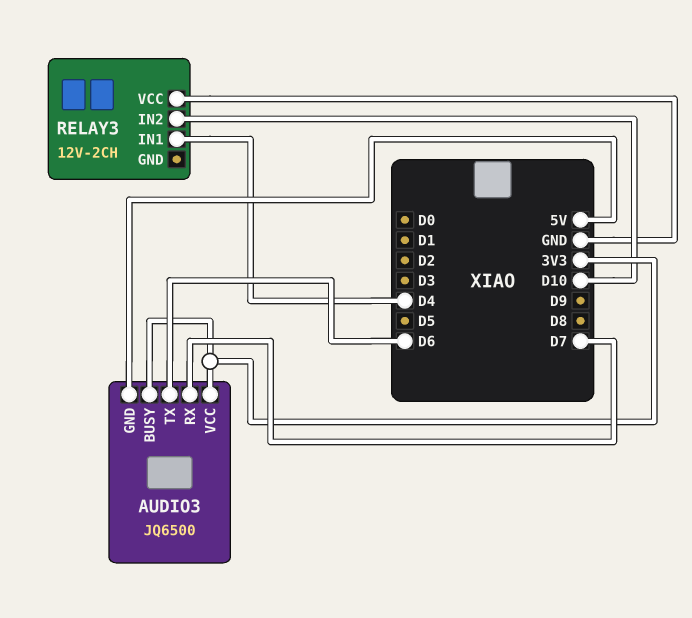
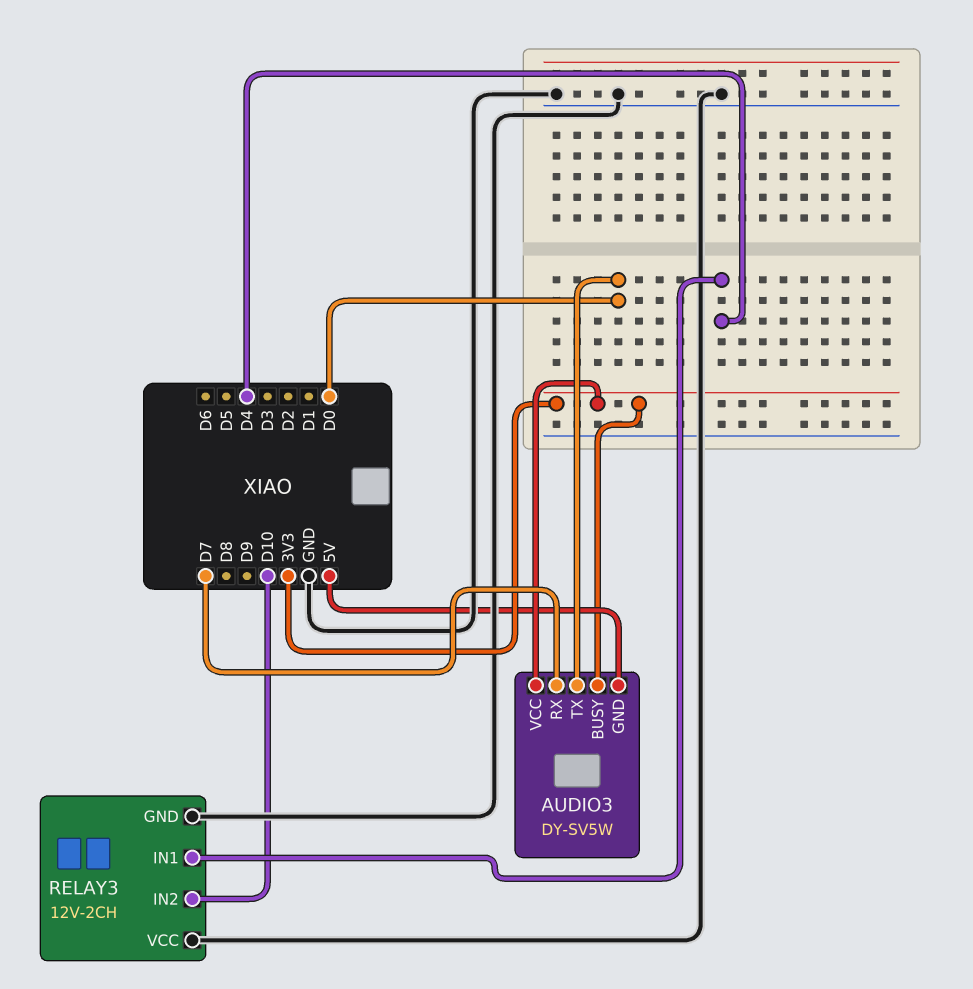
AUDIO3: JQ6500 -> DY-SV5W
AUDIO3 pin TX: D6 -> D0
RELAY3 pin GND: none -> GND

